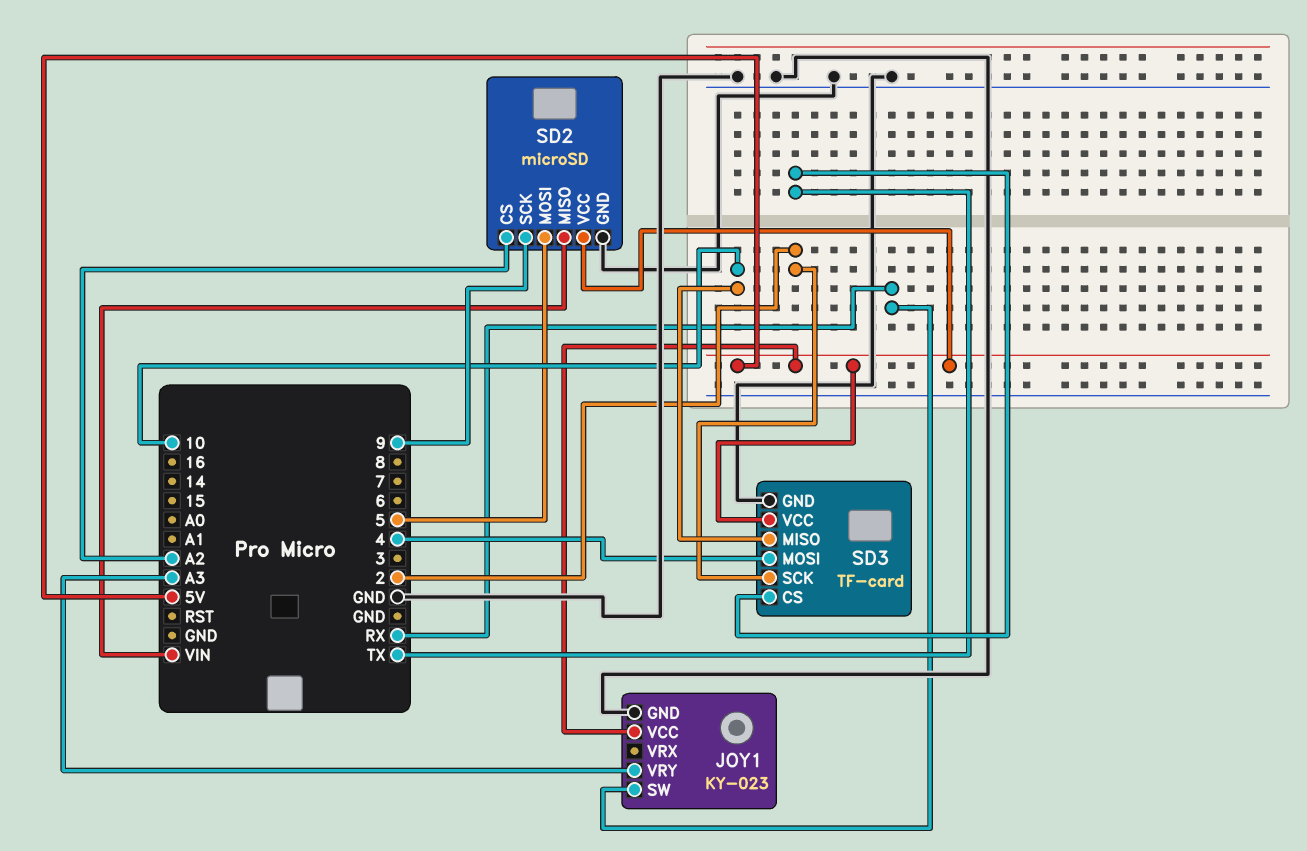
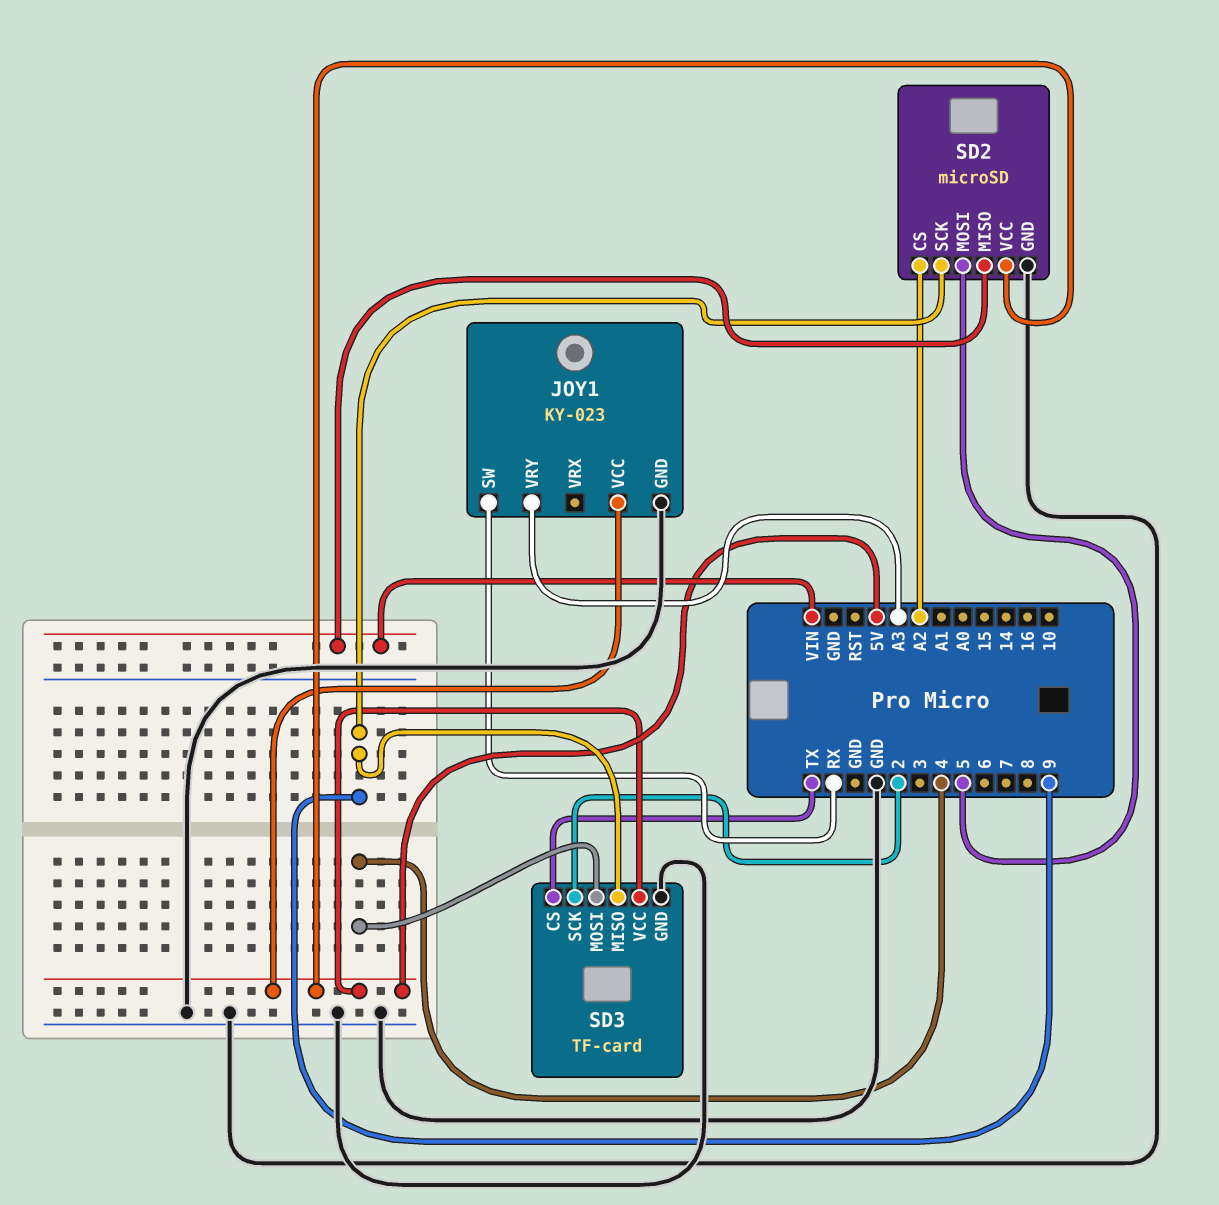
SD3 pin MISO: 10 -> 9

